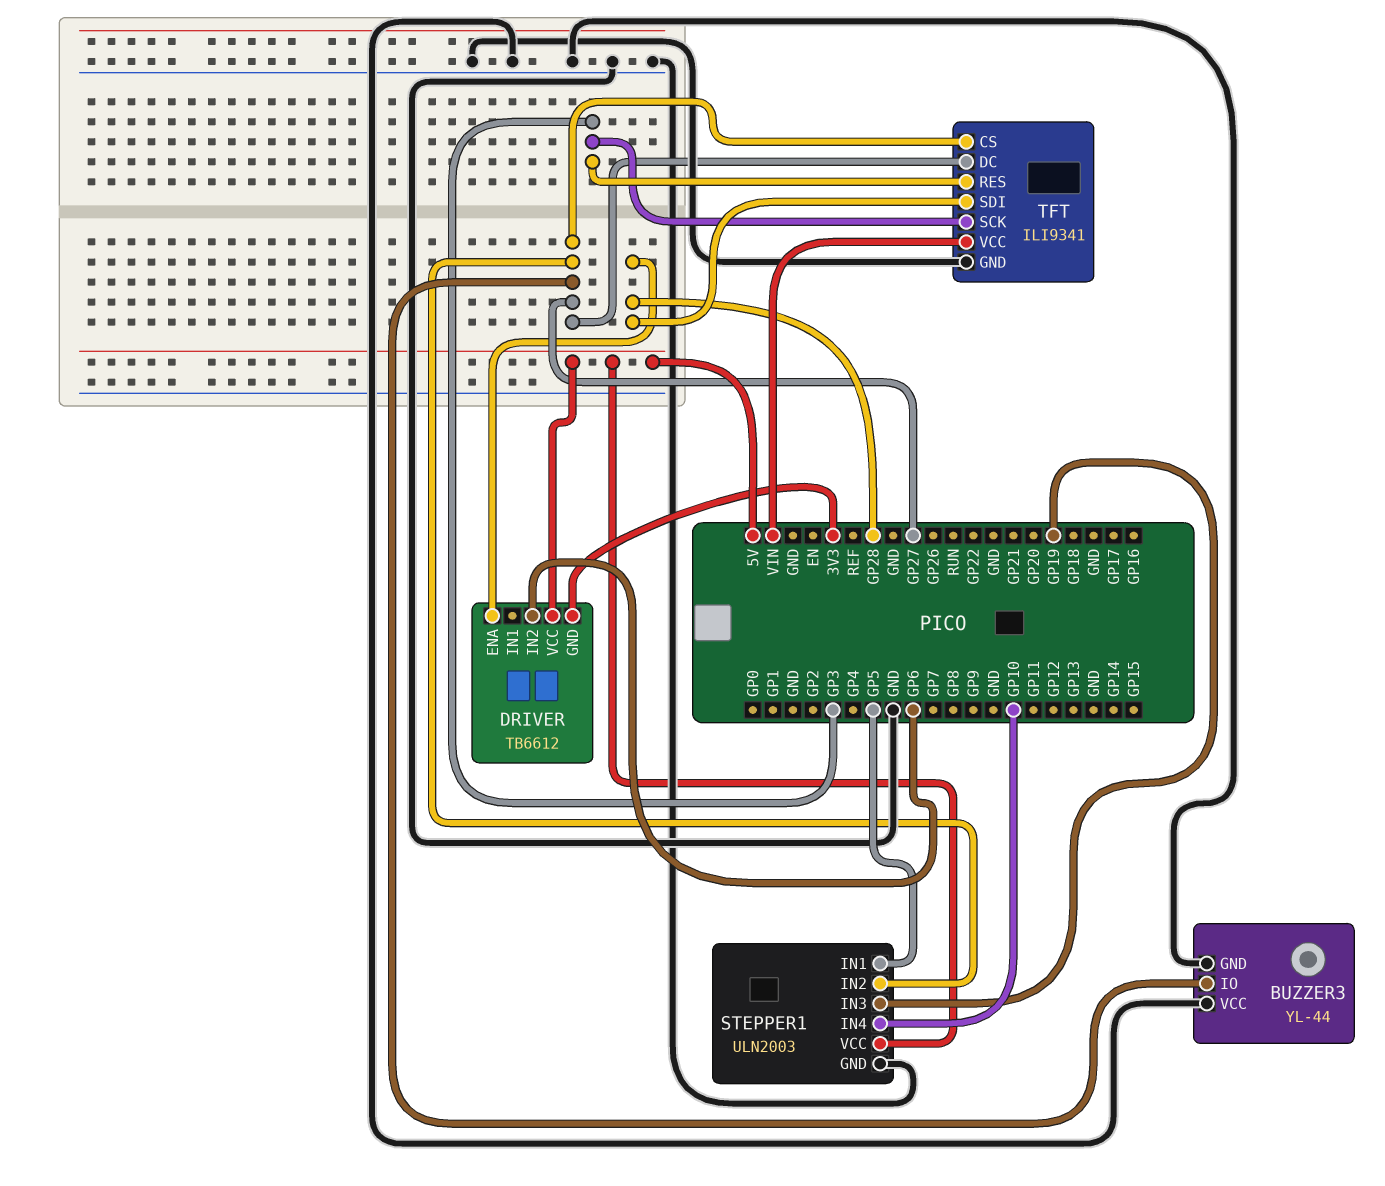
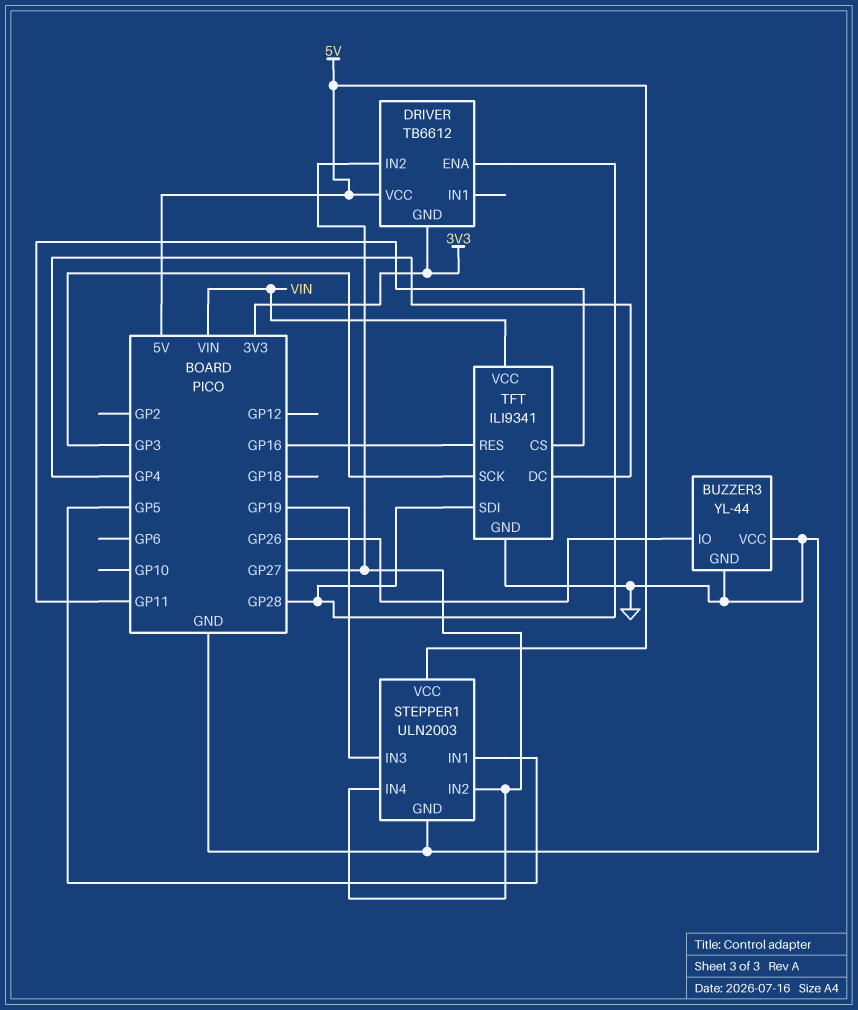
BUZZER3 pin IO: GP27 -> GP26
DRIVER pin IN2: GP6 -> GP27
STEPPER1 pin IN4: GP10 -> GP27
TFT pin CS: GP27 -> GP11
TFT pin DC: GP27 -> GP4
TFT pin RES: GP3 -> GP16

